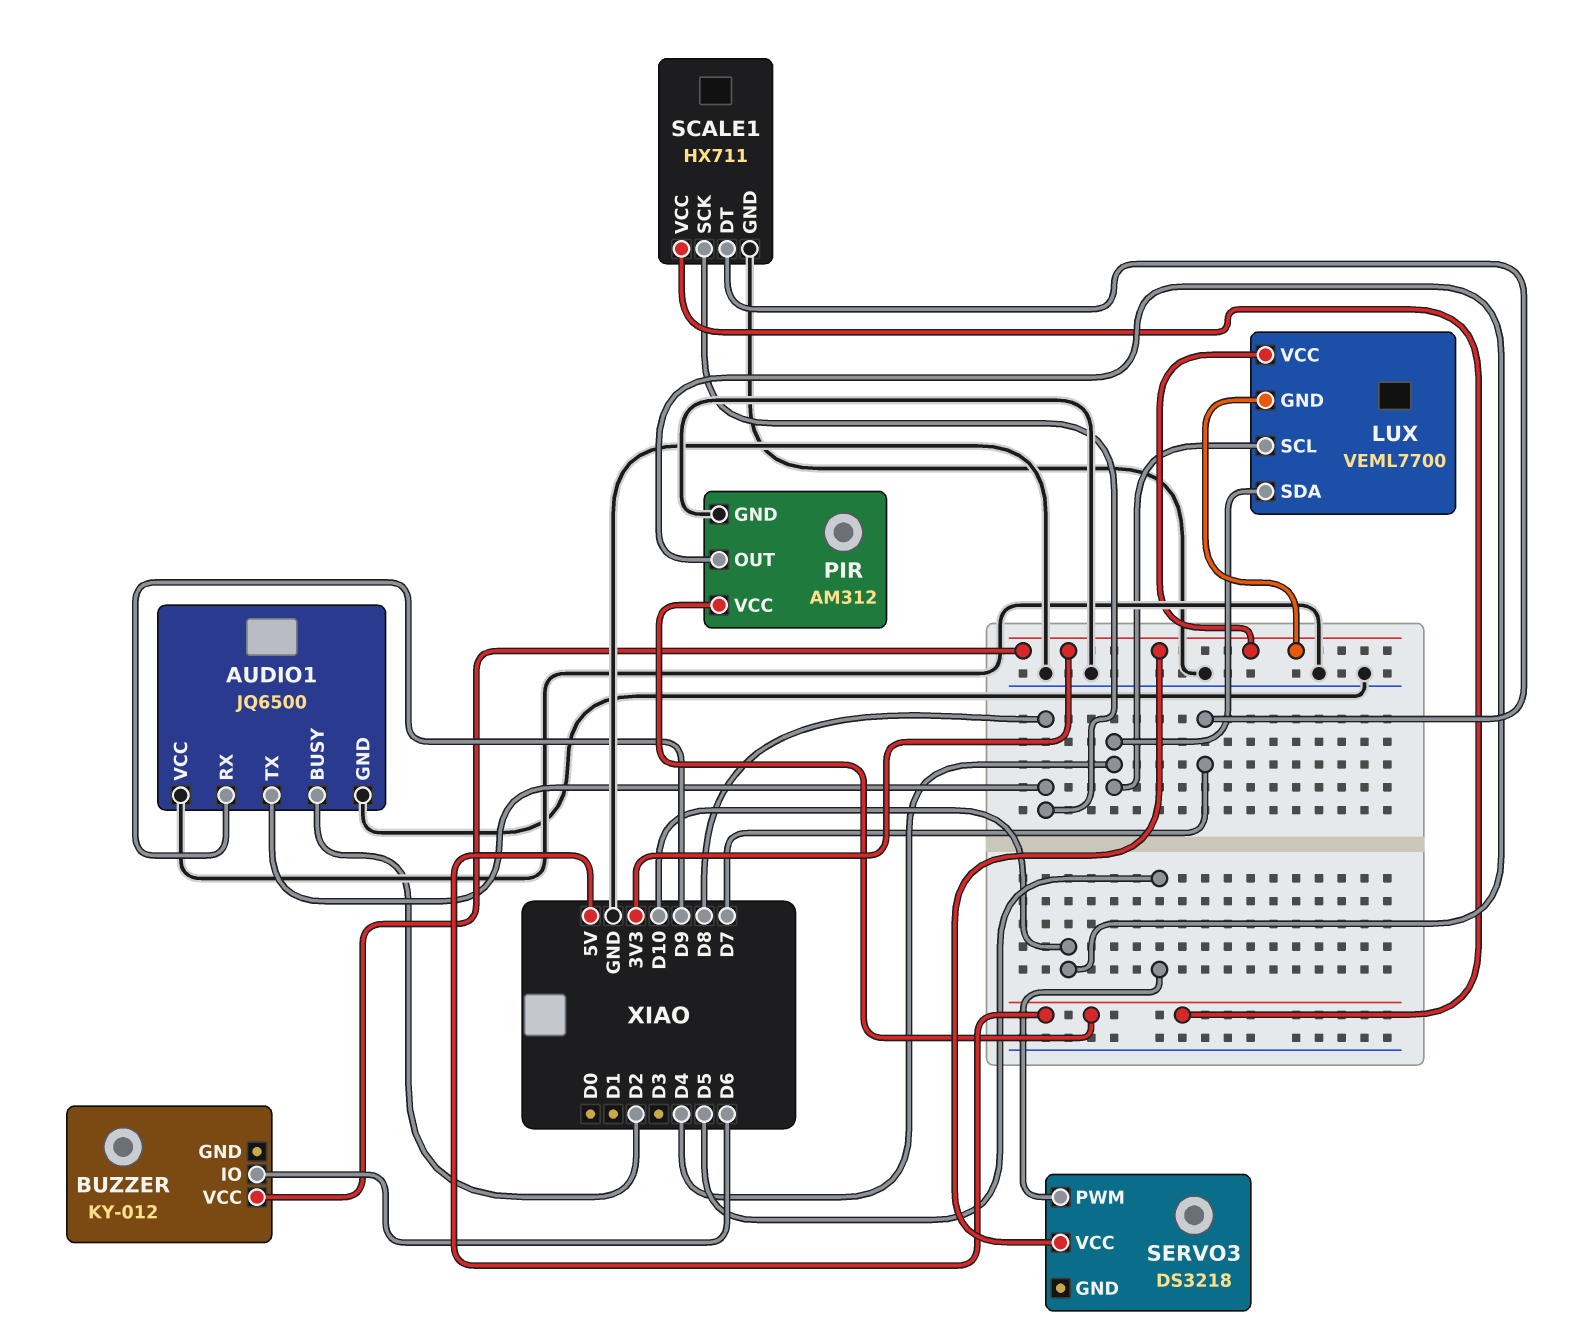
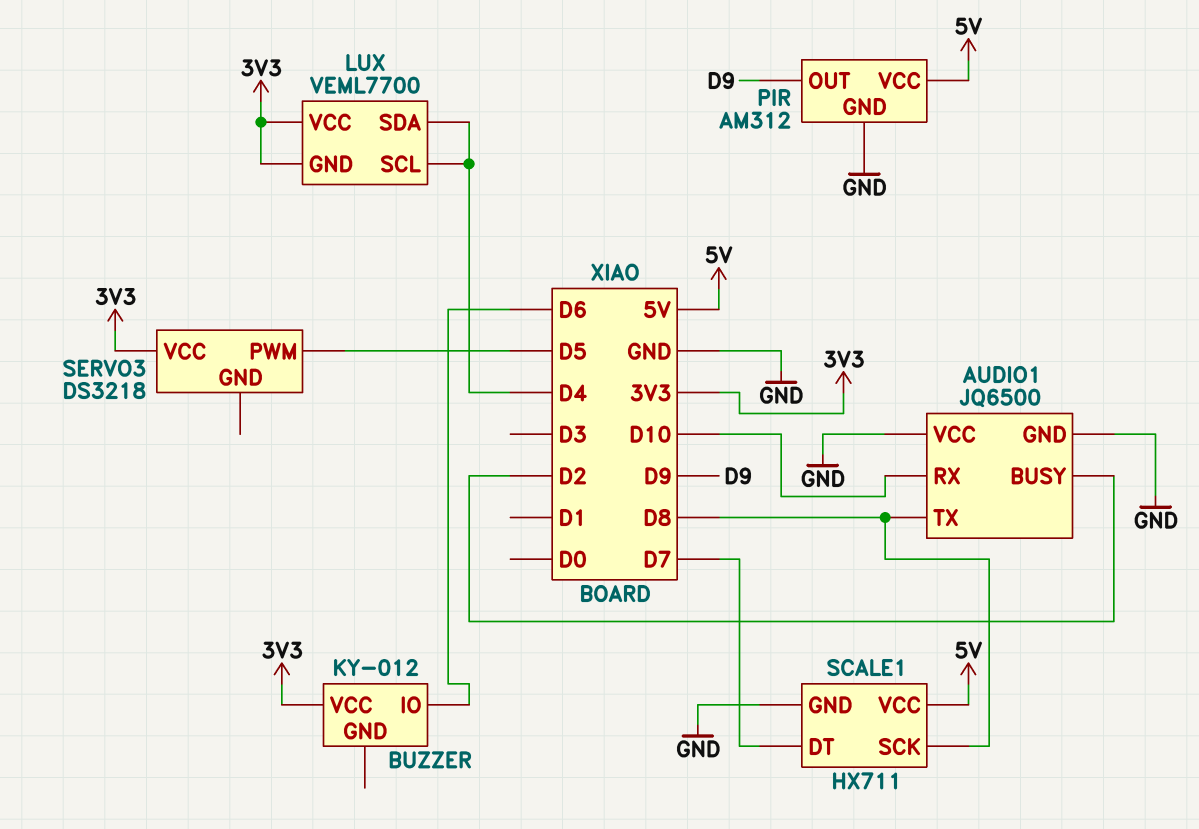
AUDIO1 pin RX: D9 -> D10
PIR pin OUT: D10 -> D9

